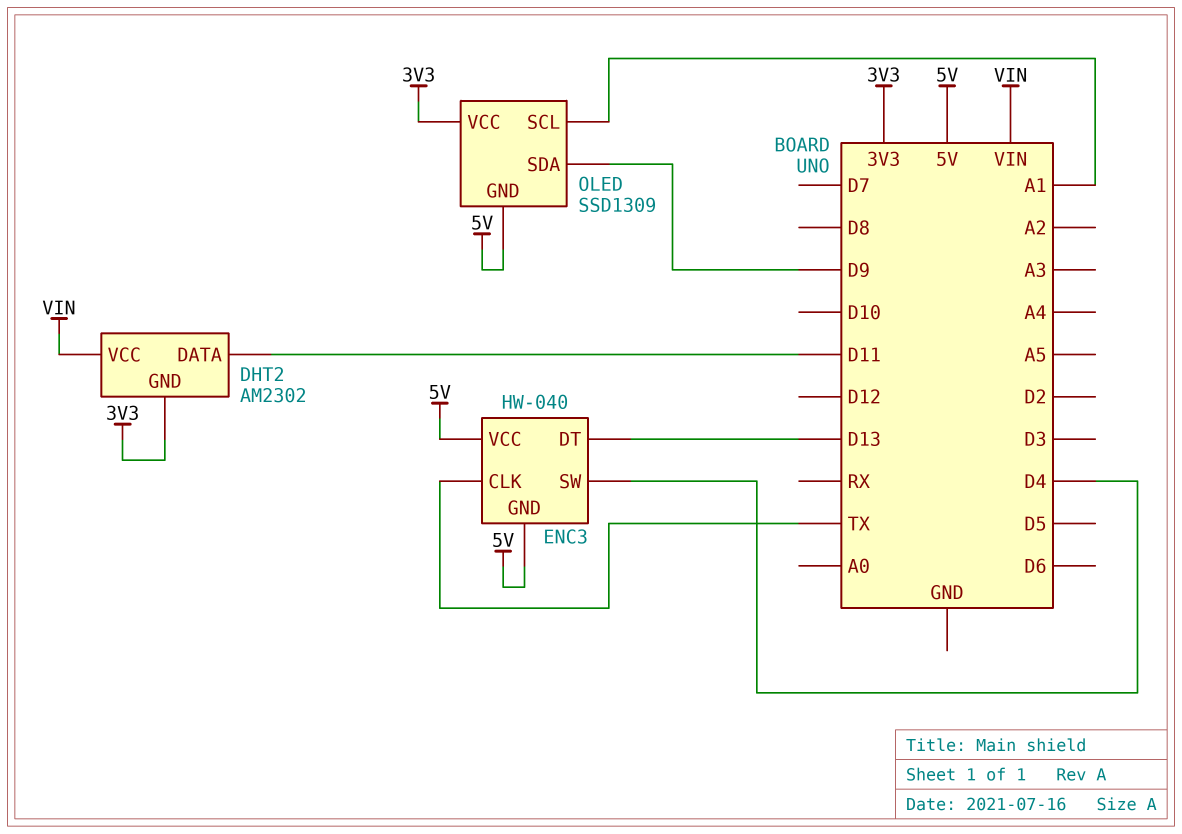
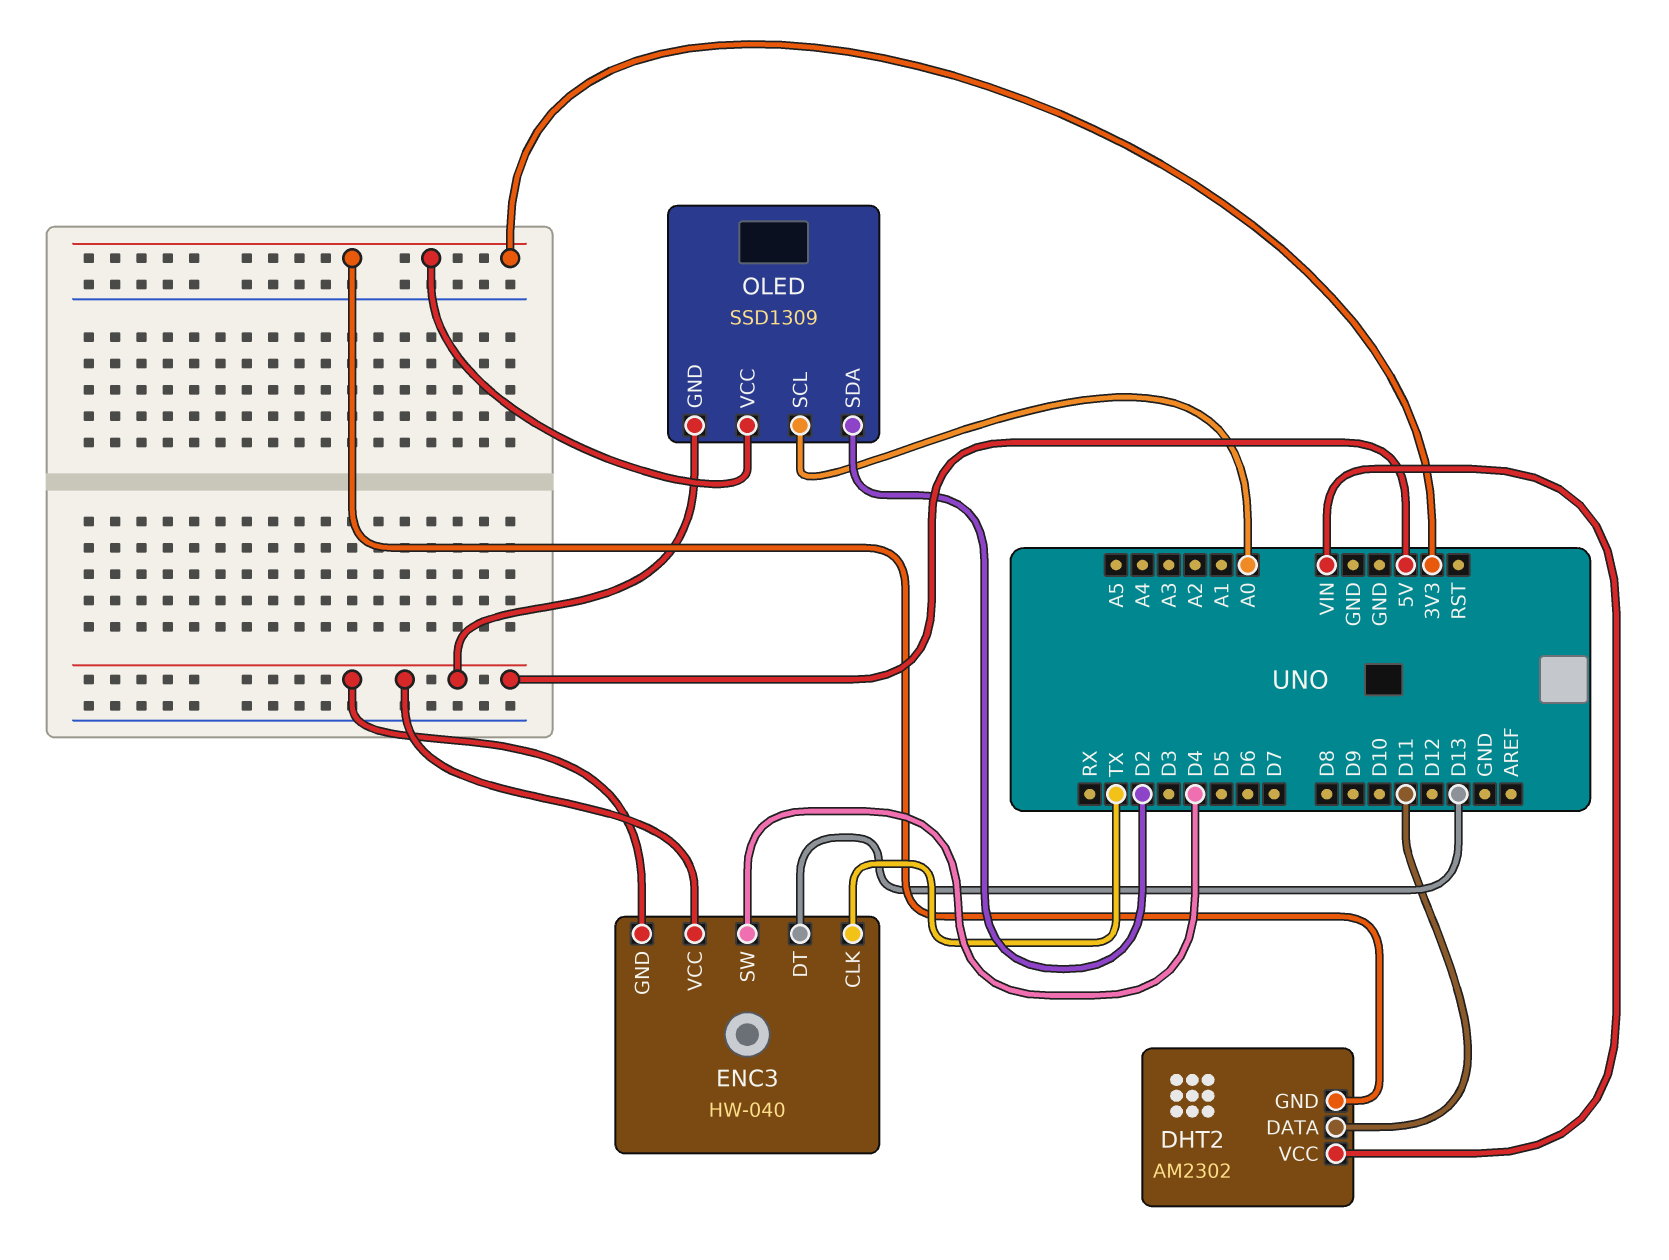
OLED pin SCL: A1 -> A0
OLED pin SDA: D9 -> D2

